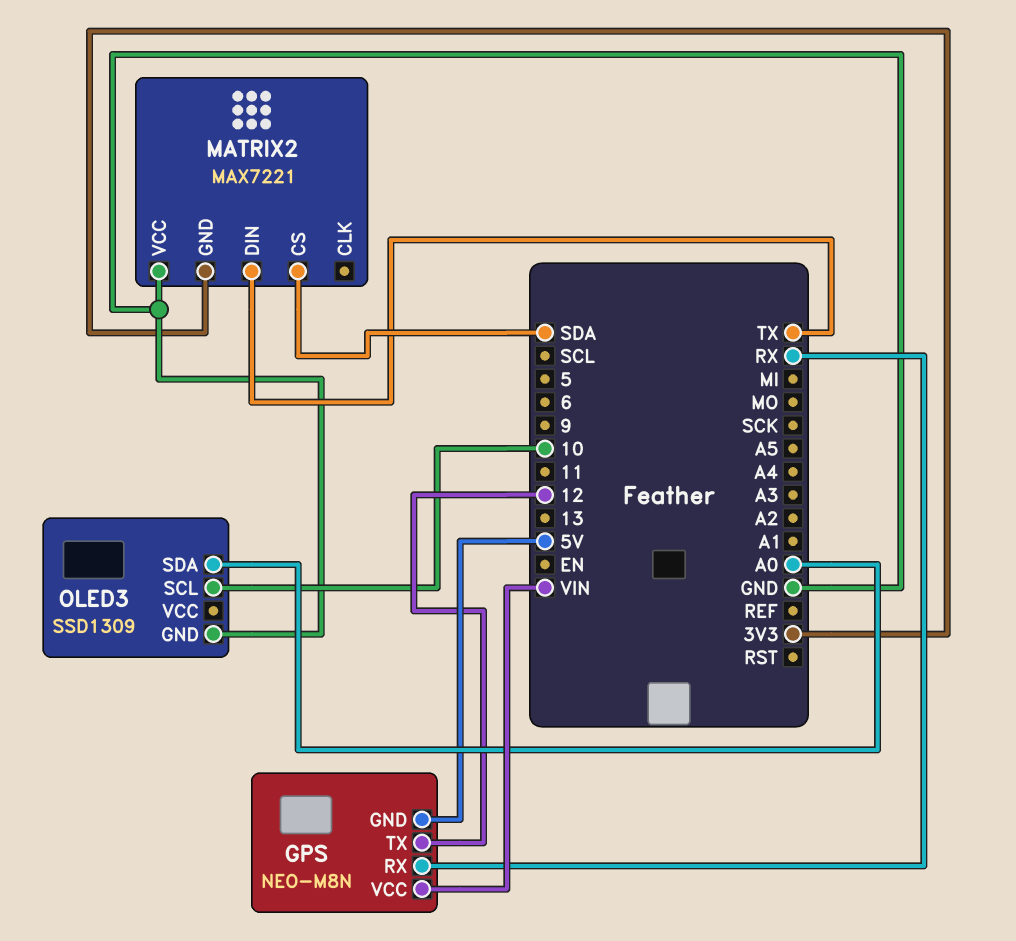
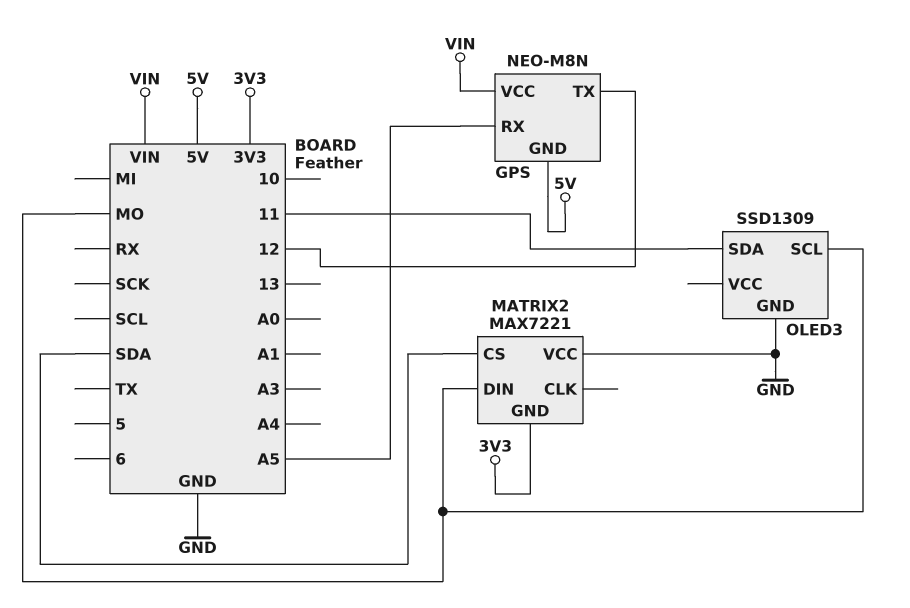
GPS pin RX: RX -> A5
MATRIX2 pin DIN: TX -> MO
OLED3 pin SCL: 10 -> MO
OLED3 pin SDA: A0 -> 11

